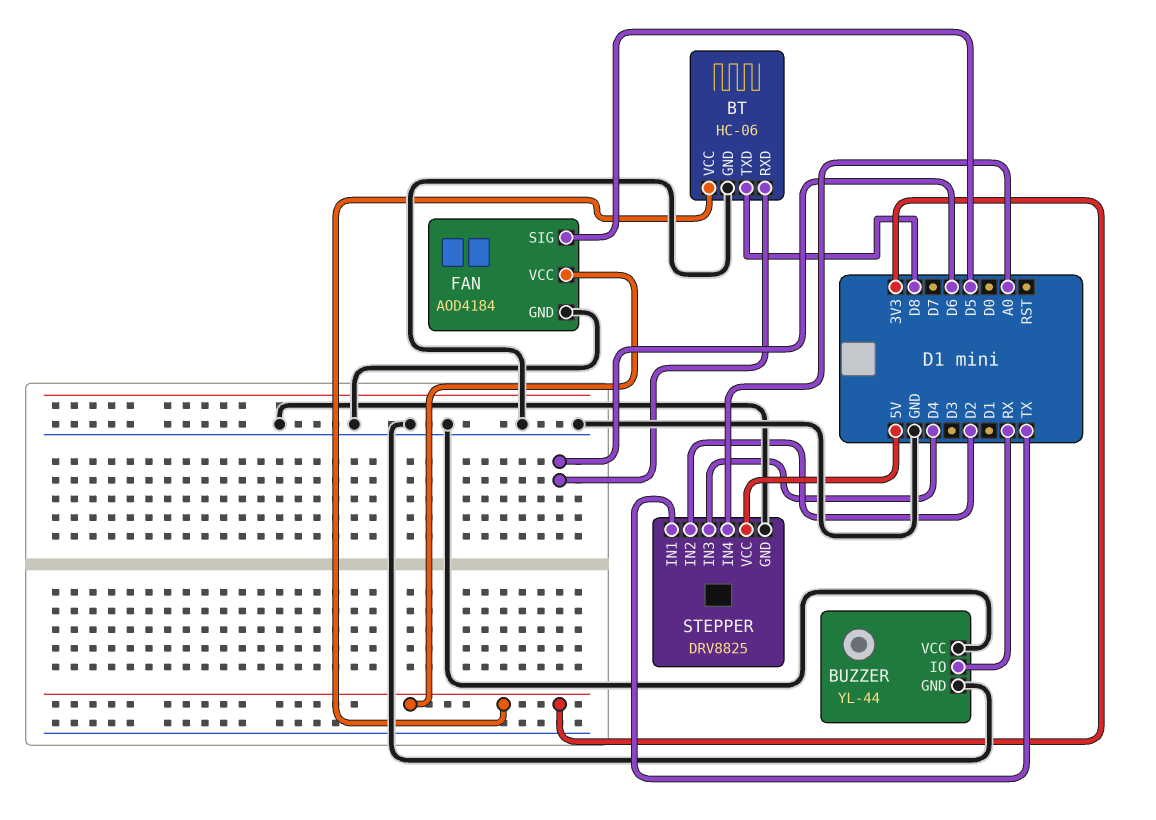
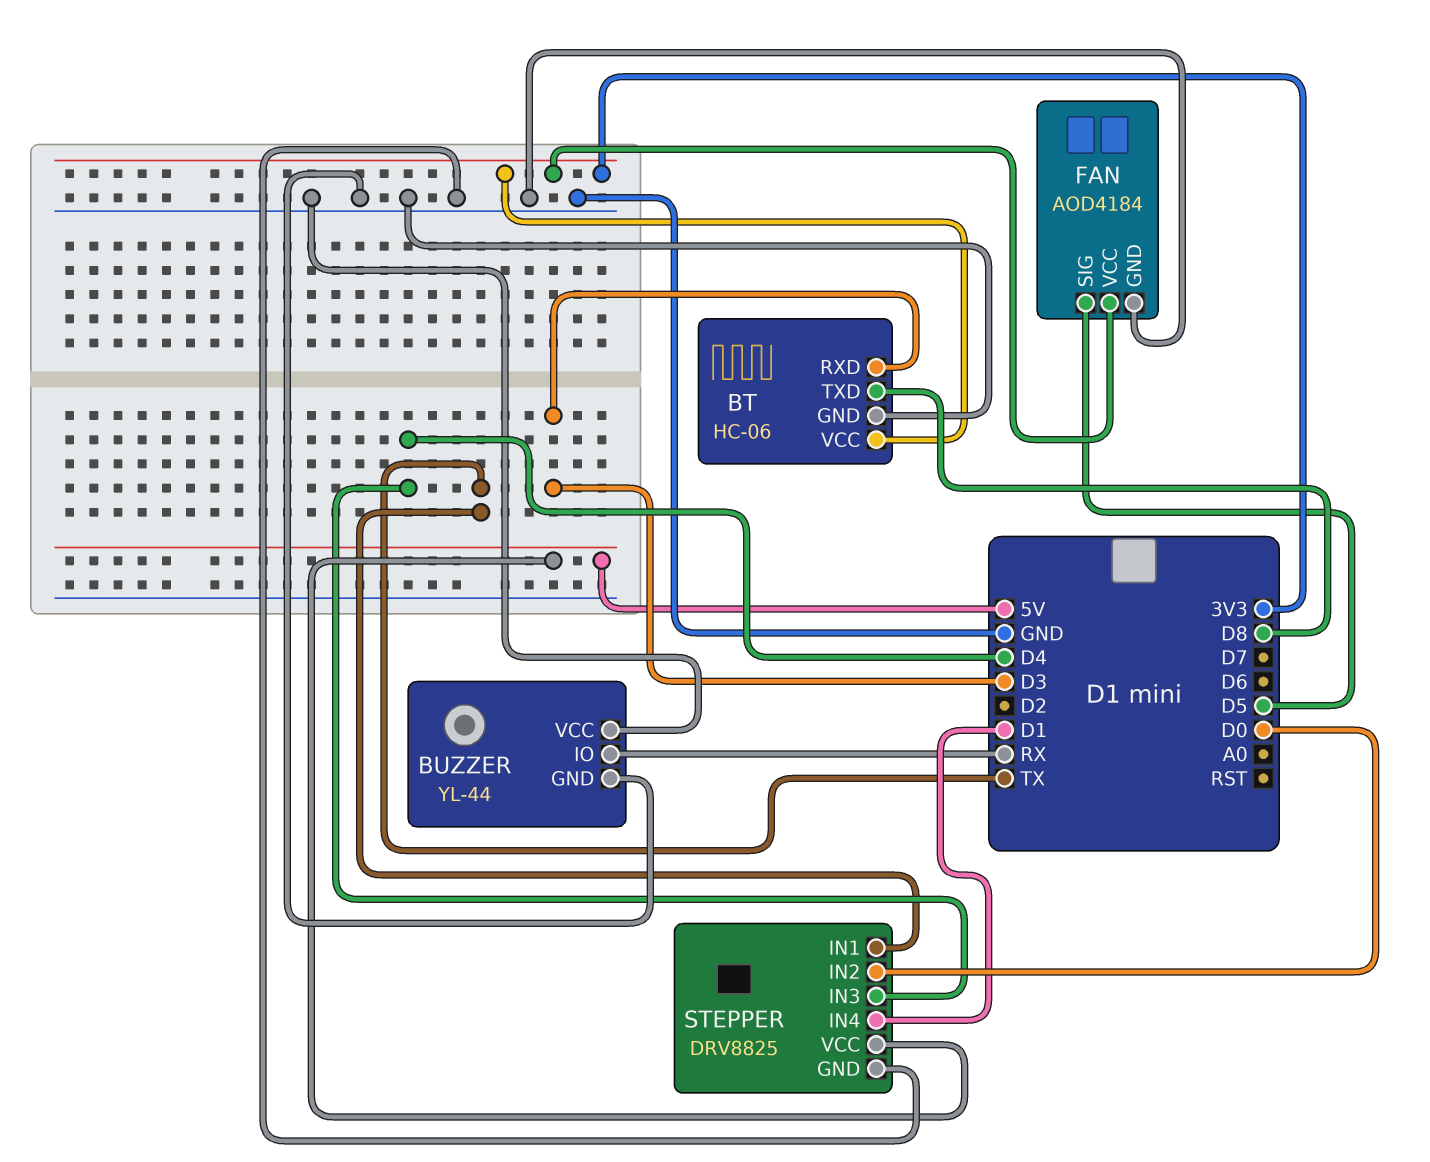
BT pin RXD: D6 -> D3
STEPPER pin IN2: D2 -> D0
STEPPER pin IN4: A0 -> D1

